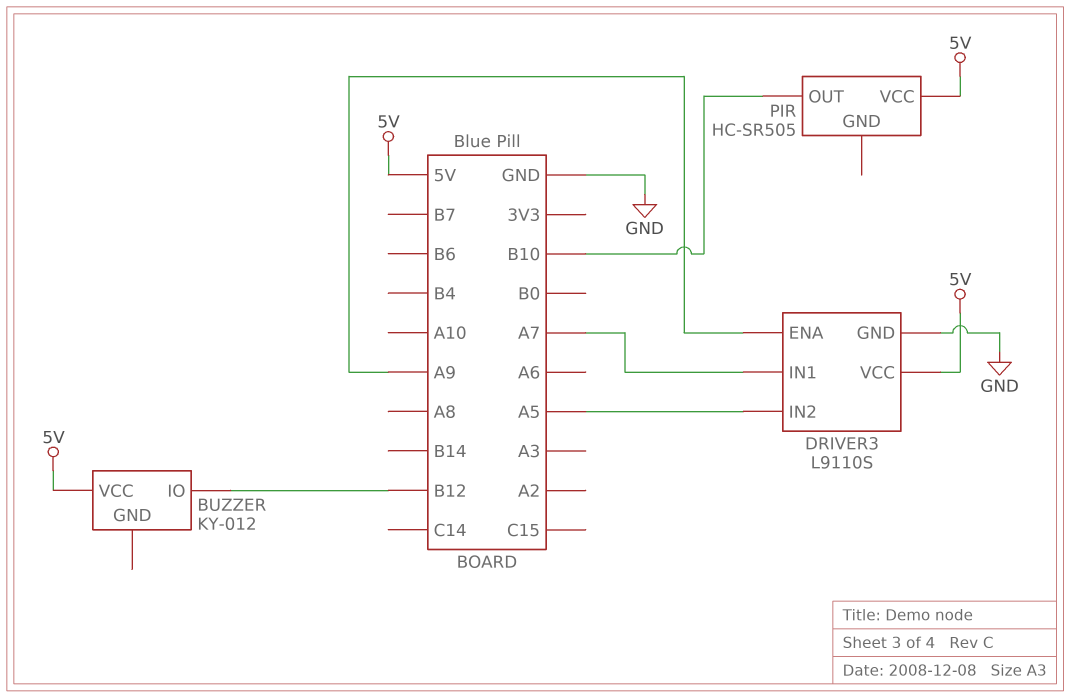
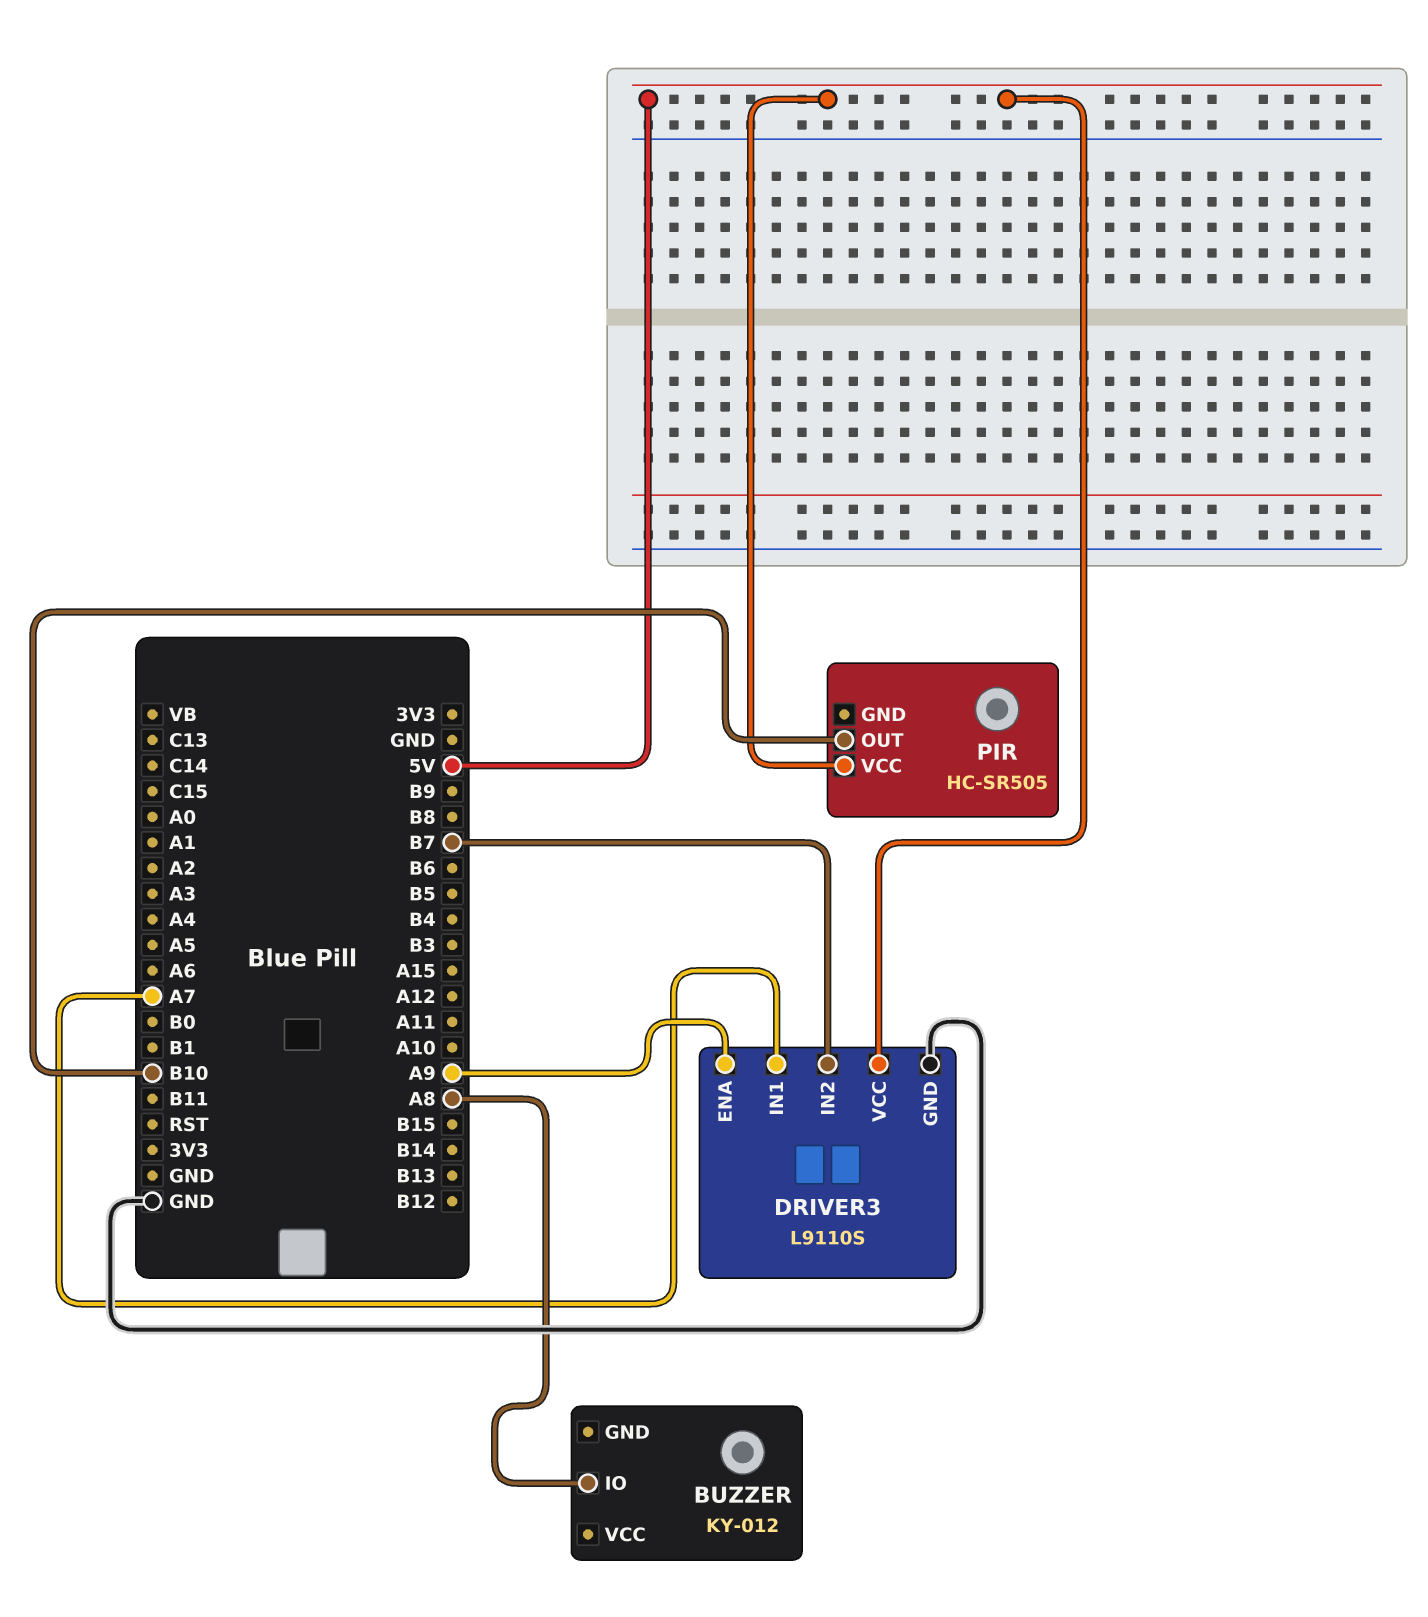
BUZZER pin IO: B12 -> A8
BUZZER pin VCC: 5V -> none
DRIVER3 pin IN2: A5 -> B7

